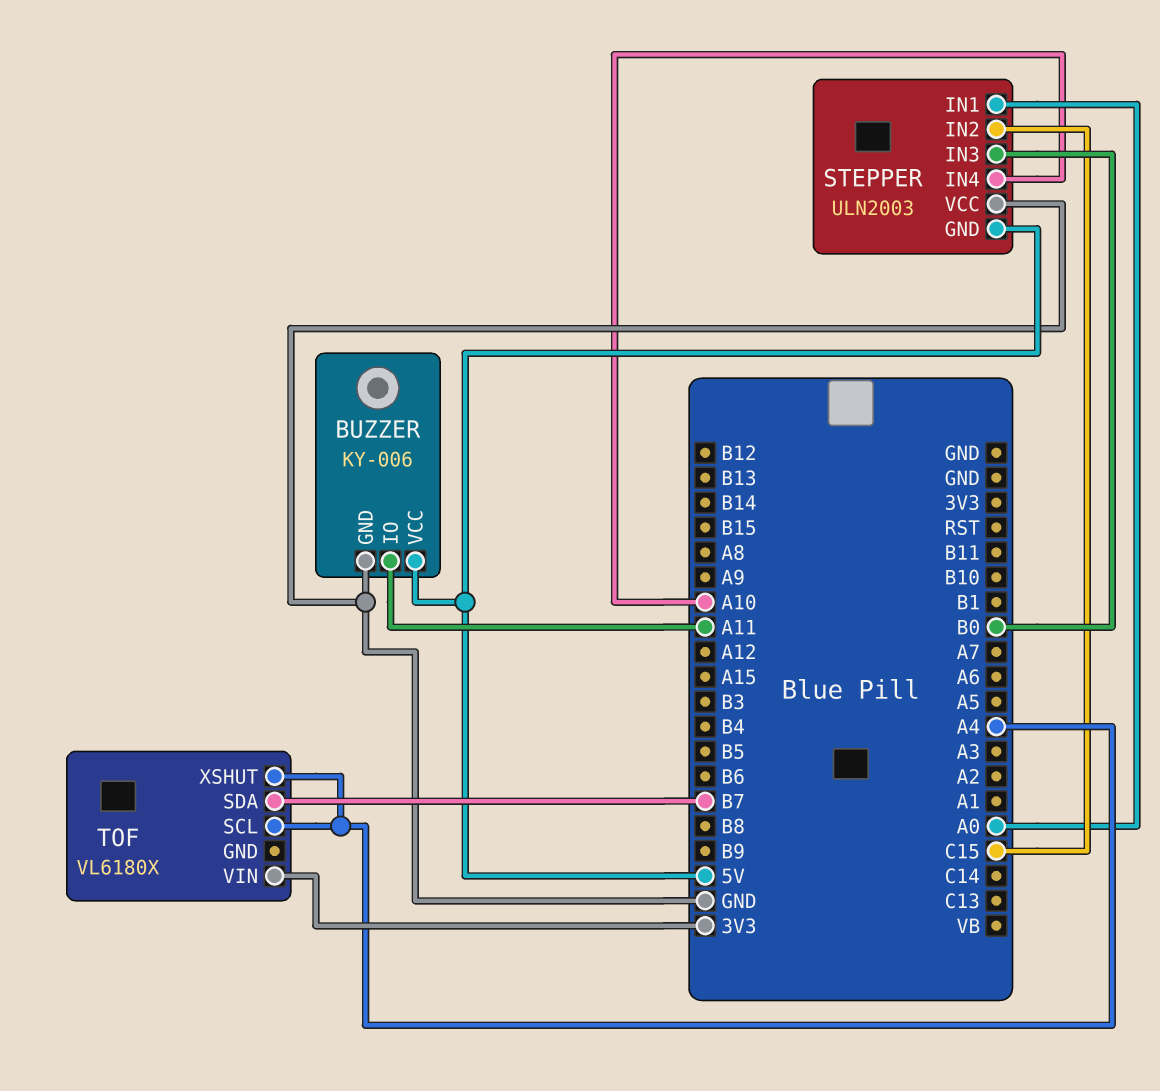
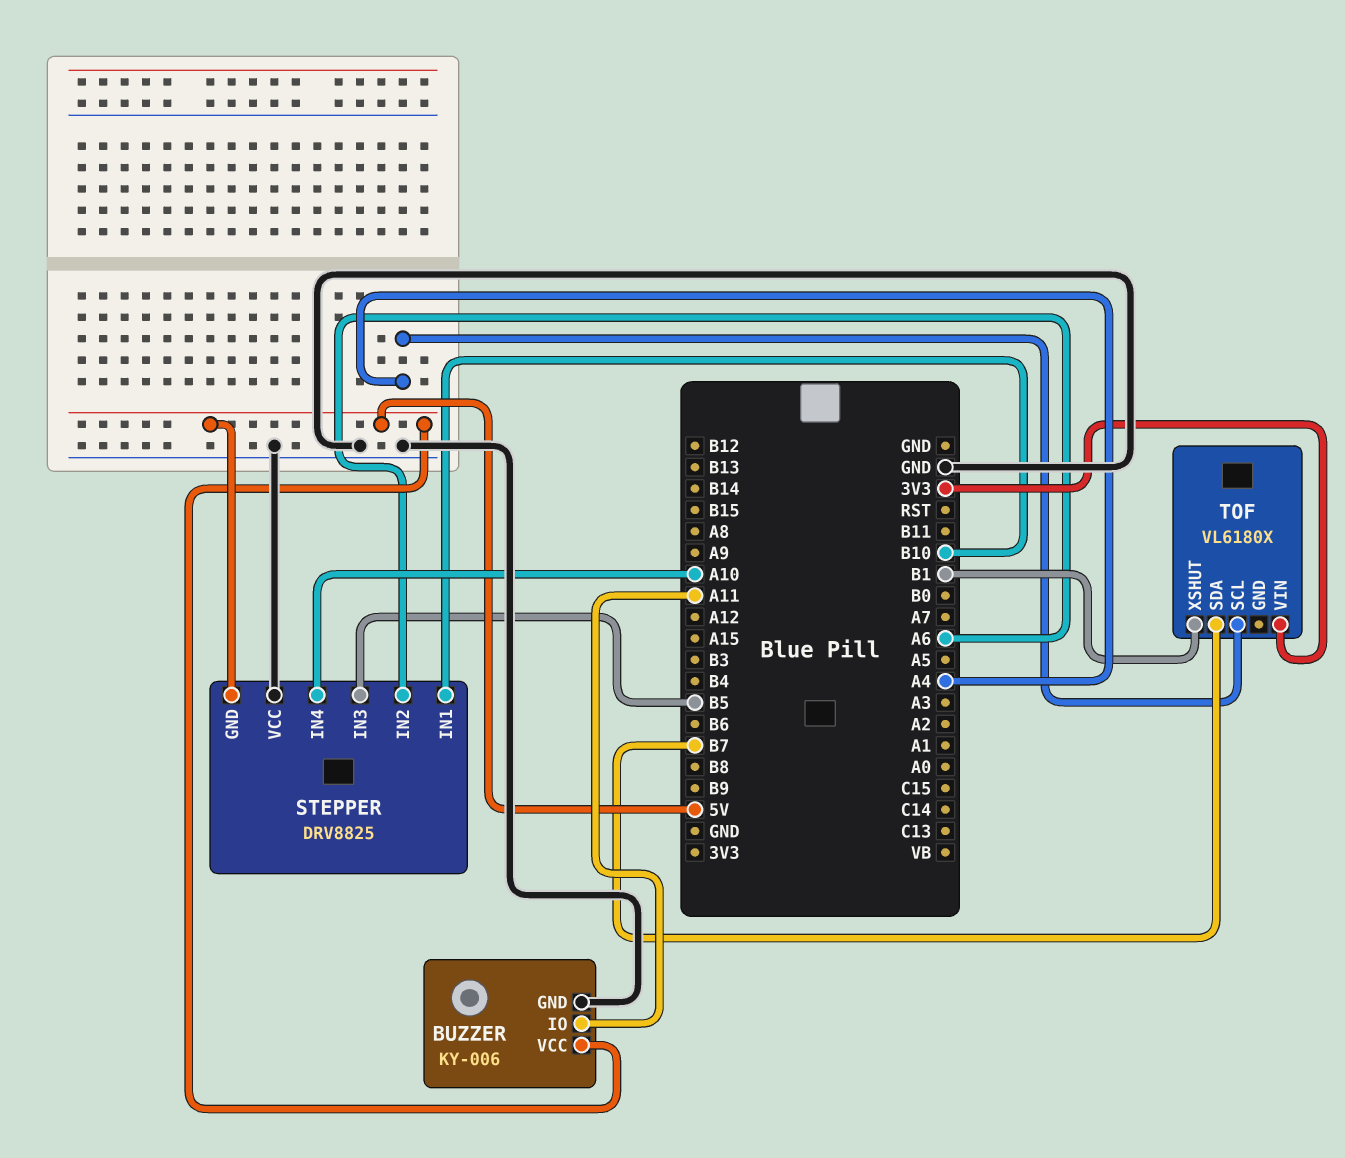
STEPPER: ULN2003 -> DRV8825
STEPPER pin IN1: A0 -> B10
STEPPER pin IN2: C15 -> A6
STEPPER pin IN3: B0 -> B5
TOF pin XSHUT: A4 -> B1

